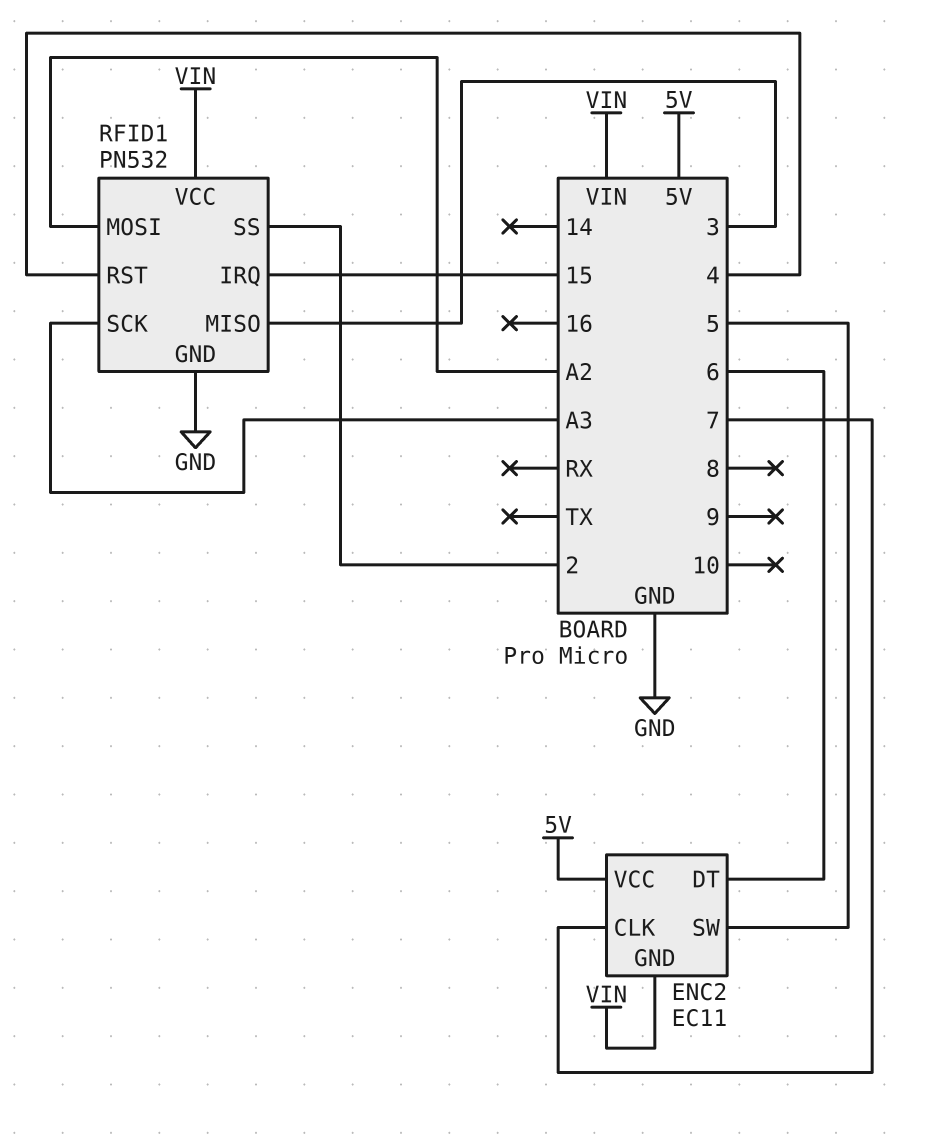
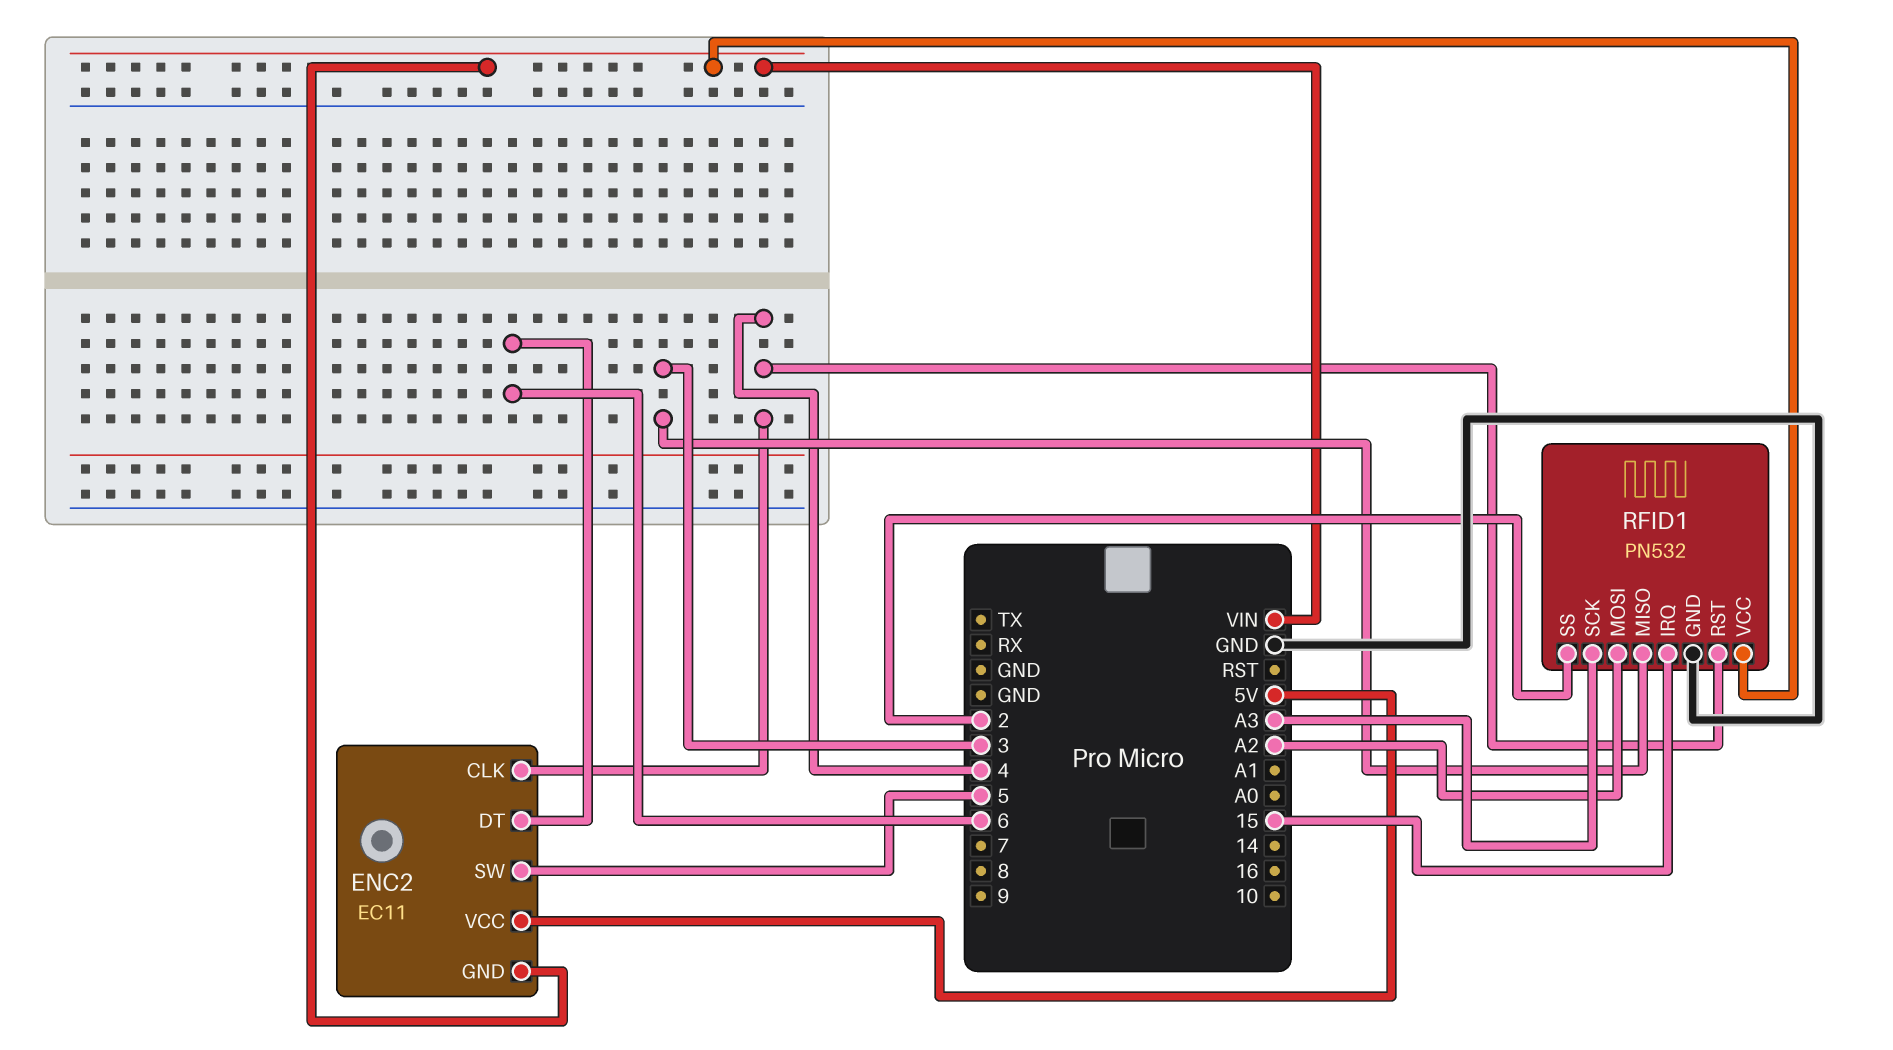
ENC2 pin CLK: 7 -> 4

